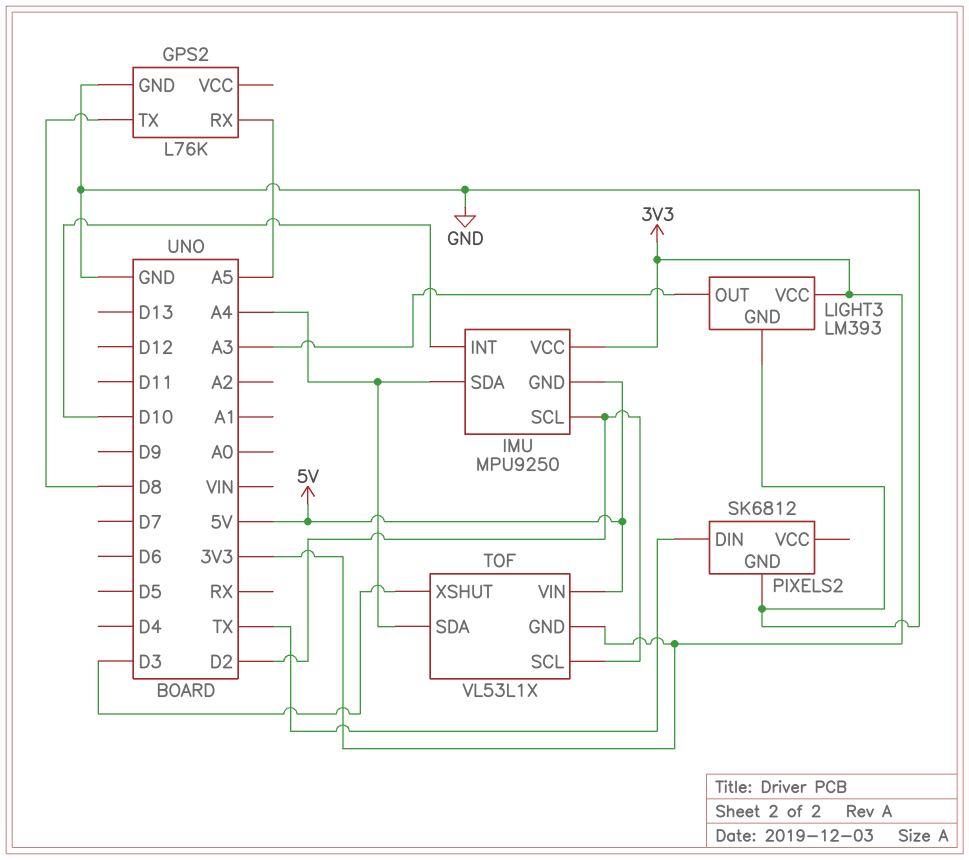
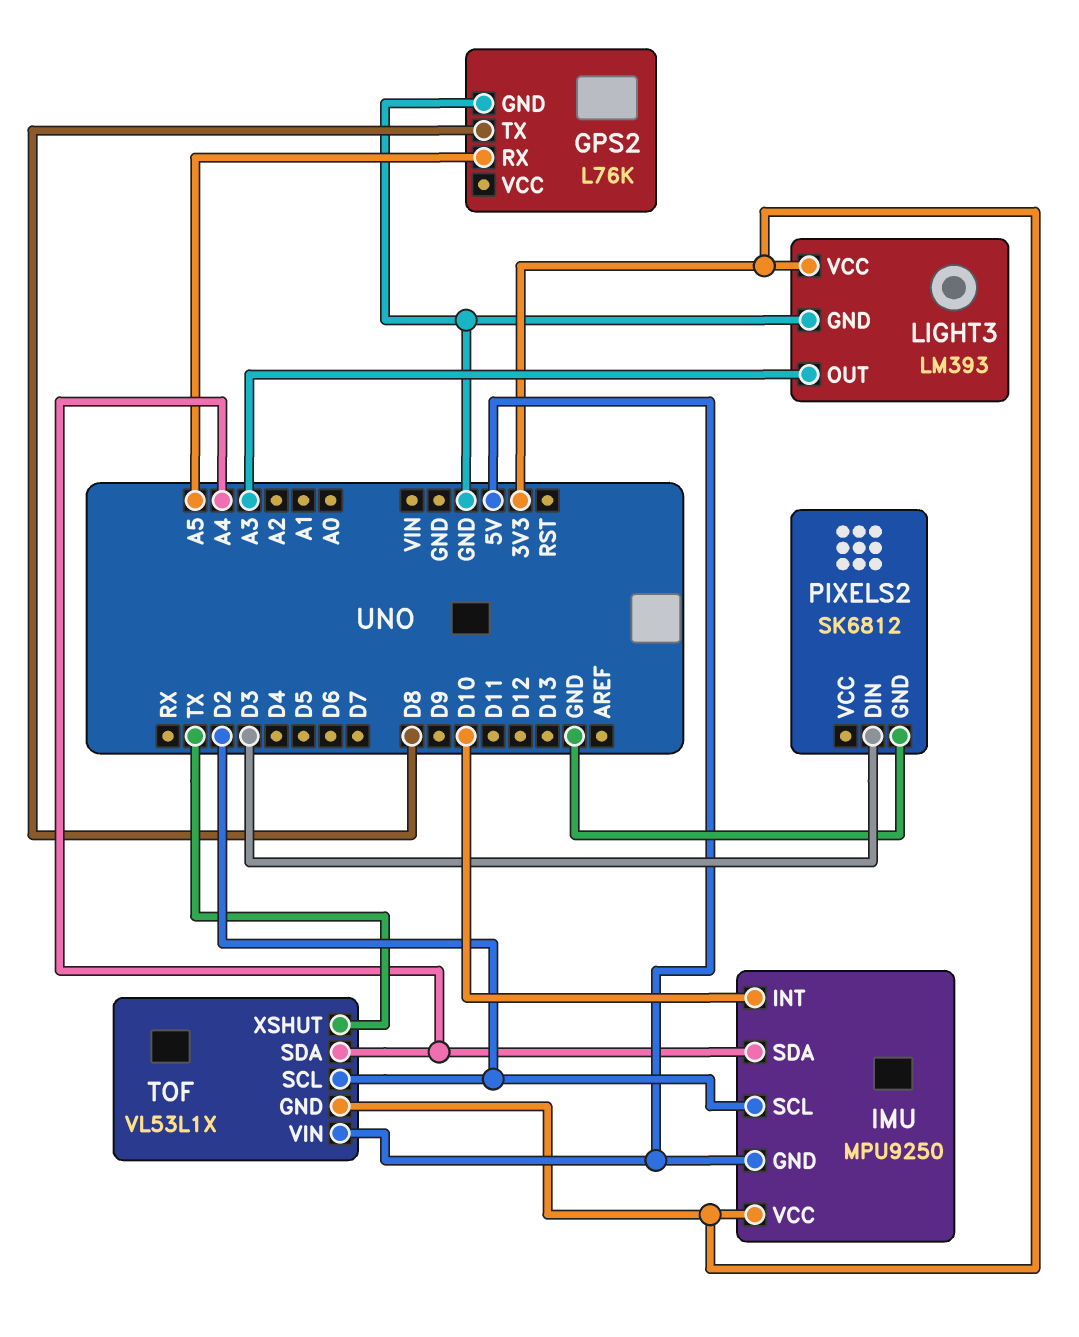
PIXELS2 pin DIN: TX -> D3
TOF pin XSHUT: D3 -> TX

